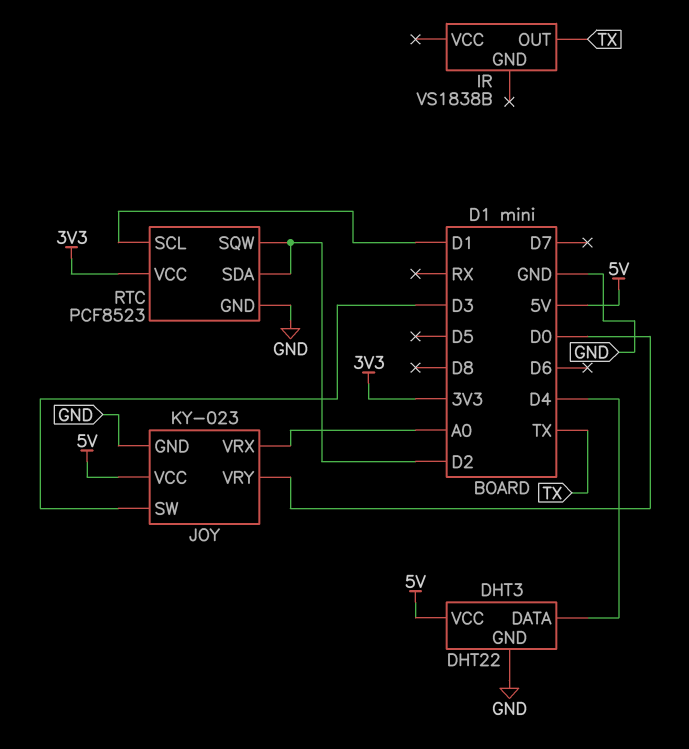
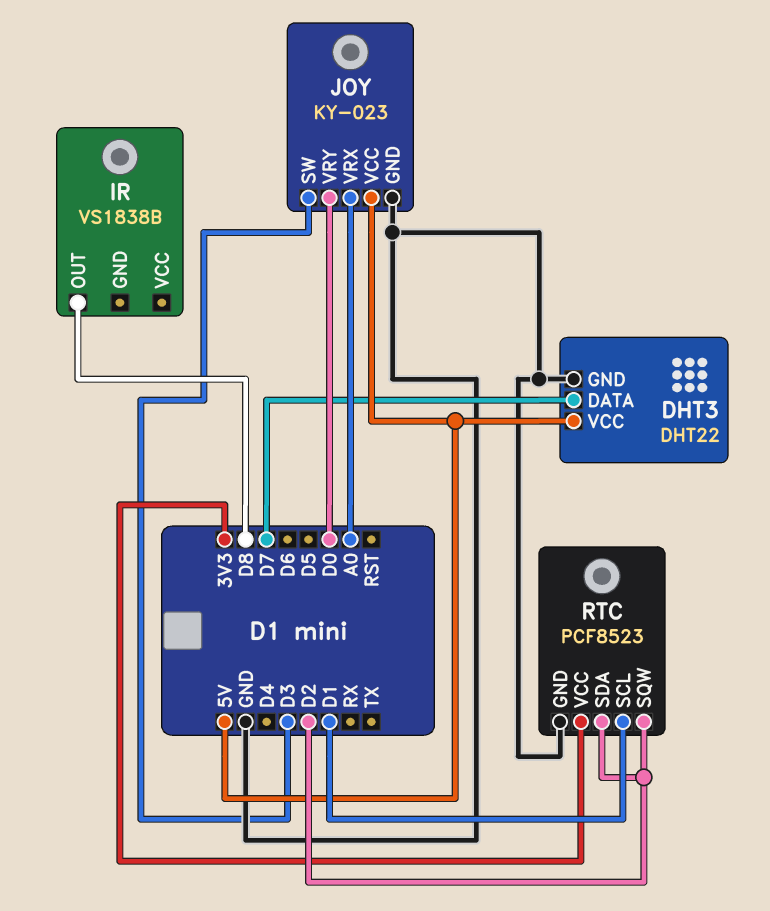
DHT3 pin DATA: D4 -> D7
IR pin OUT: TX -> D8

